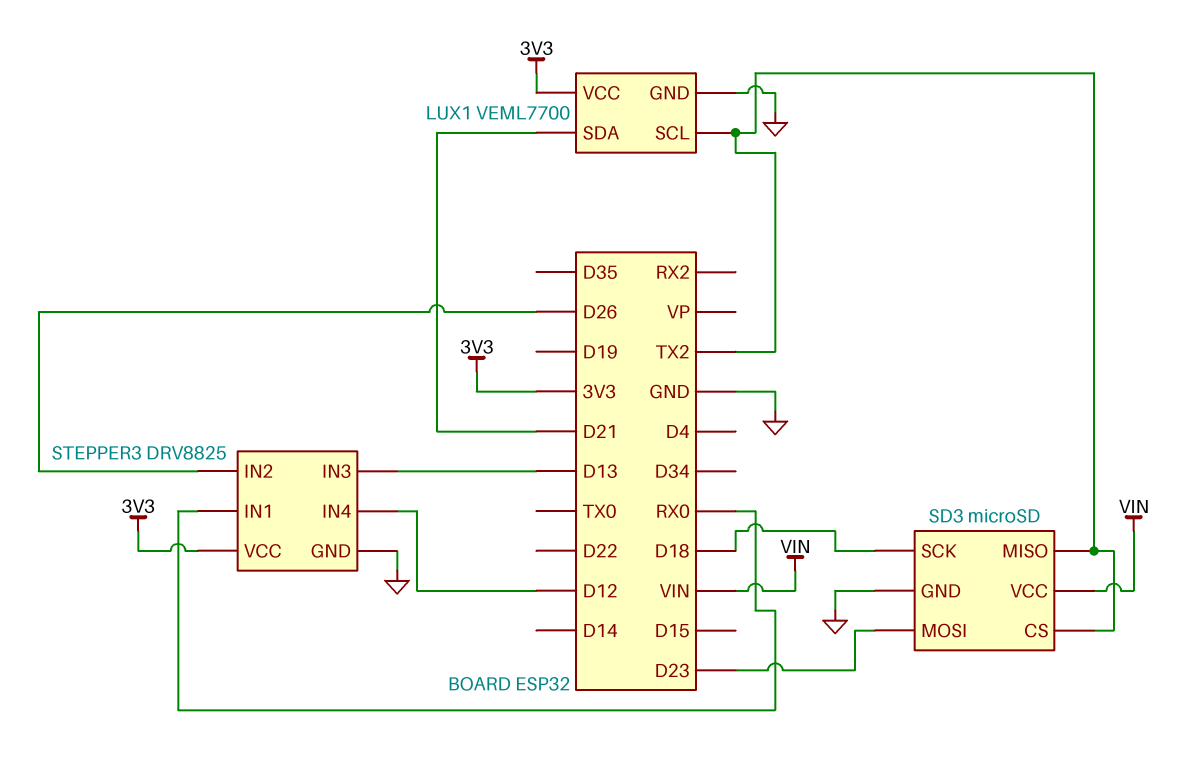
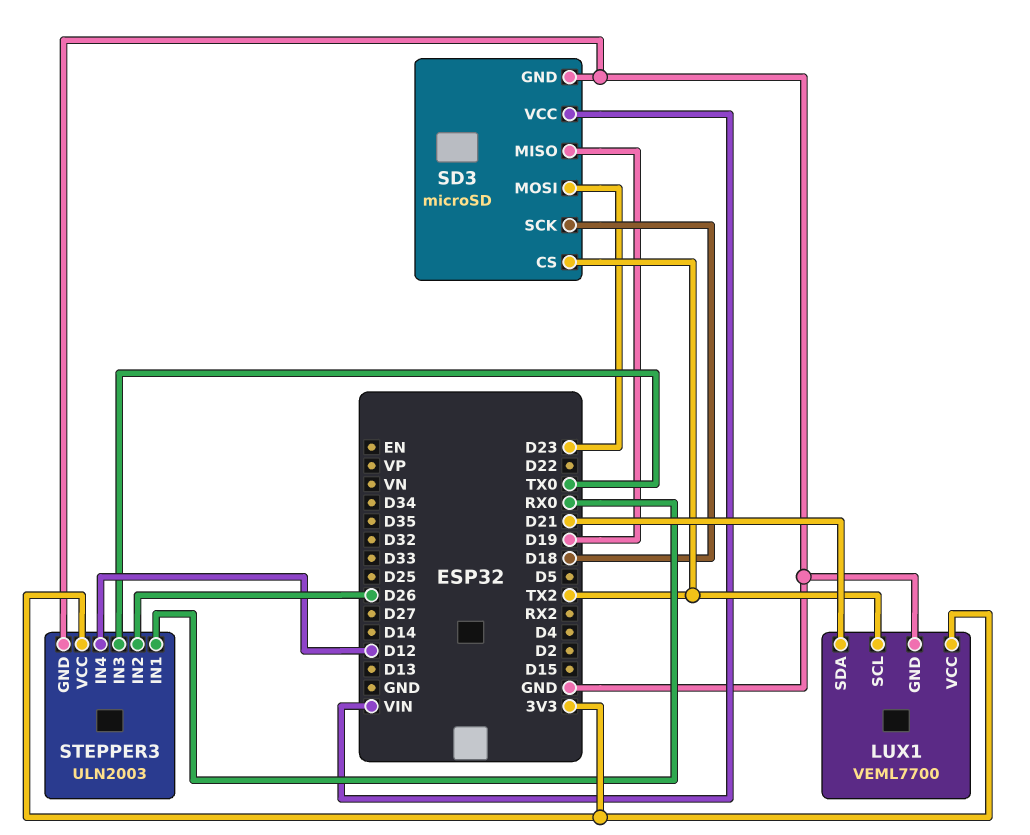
SD3 pin MISO: TX2 -> D19
STEPPER3: DRV8825 -> ULN2003
STEPPER3 pin IN3: D13 -> TX0

